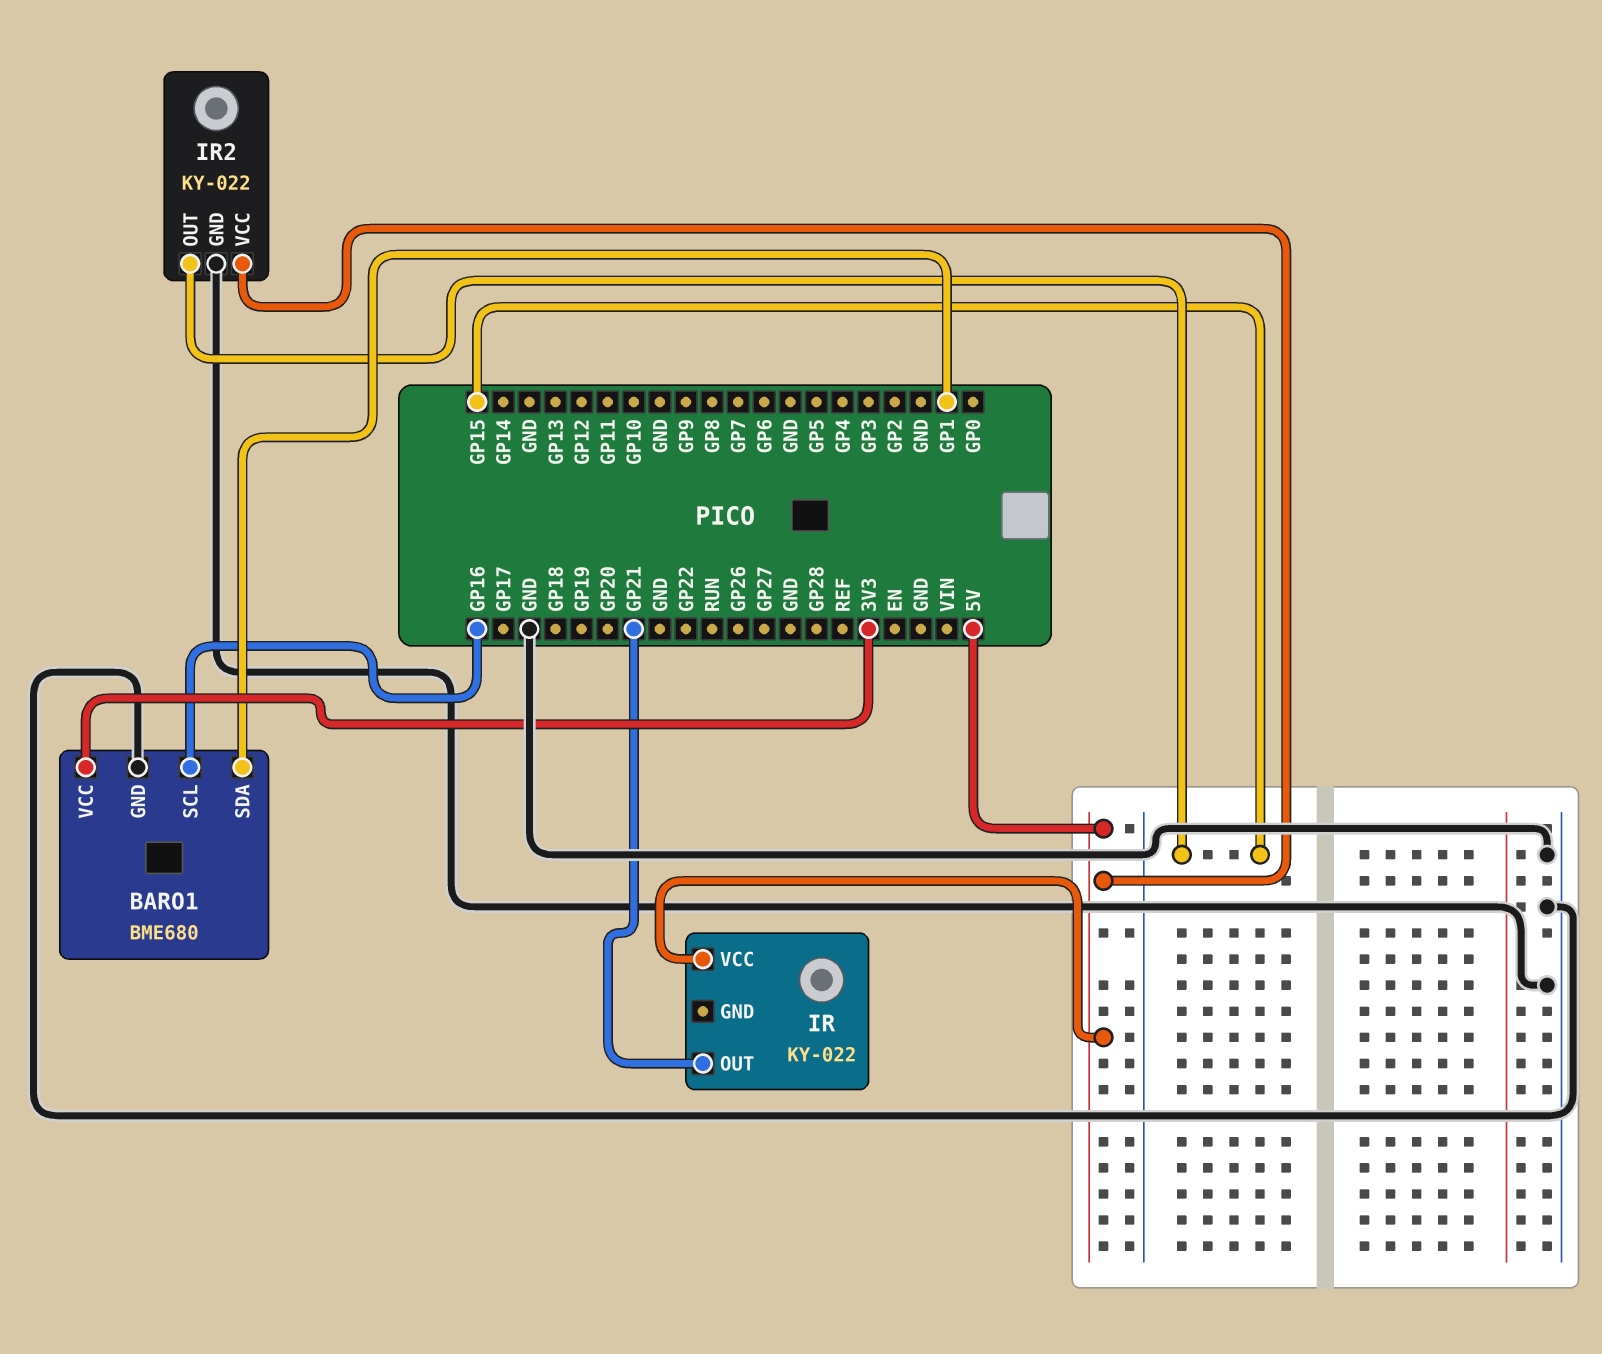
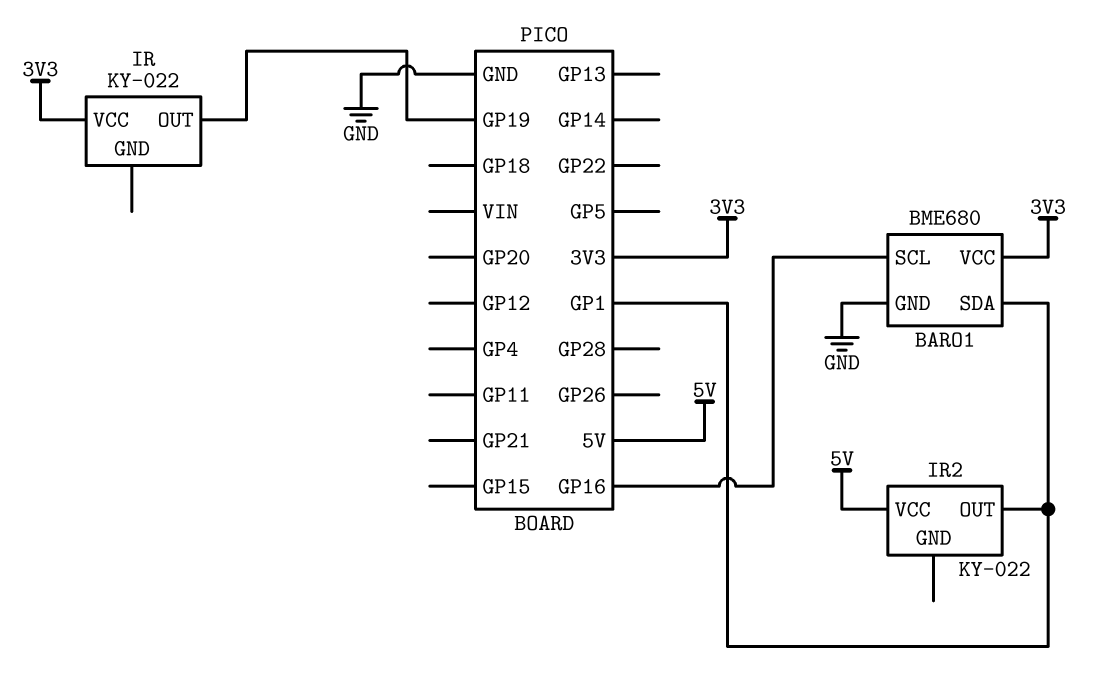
IR pin OUT: GP21 -> GP19
IR pin VCC: 5V -> 3V3
IR2 pin GND: GND -> none
IR2 pin OUT: GP15 -> GP1

